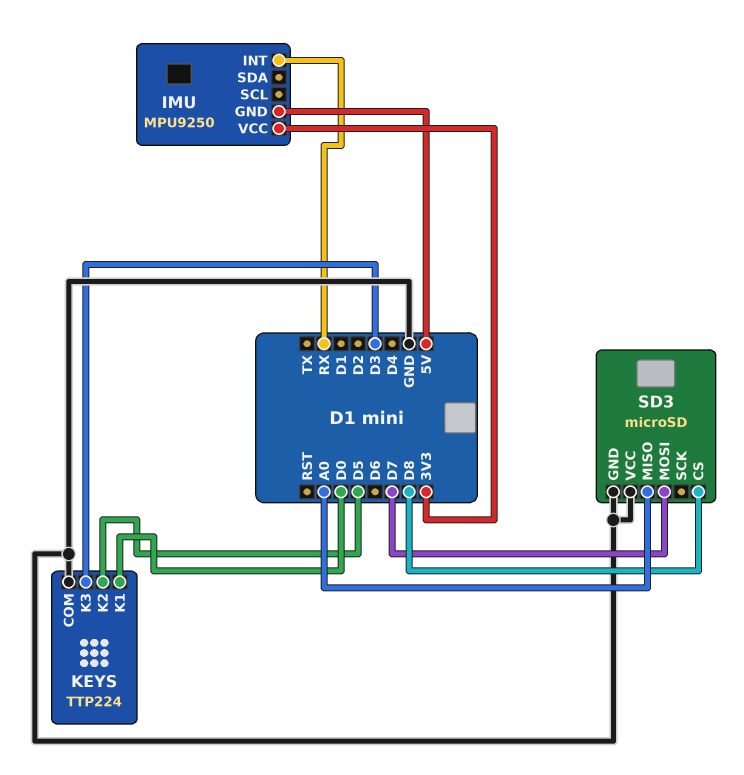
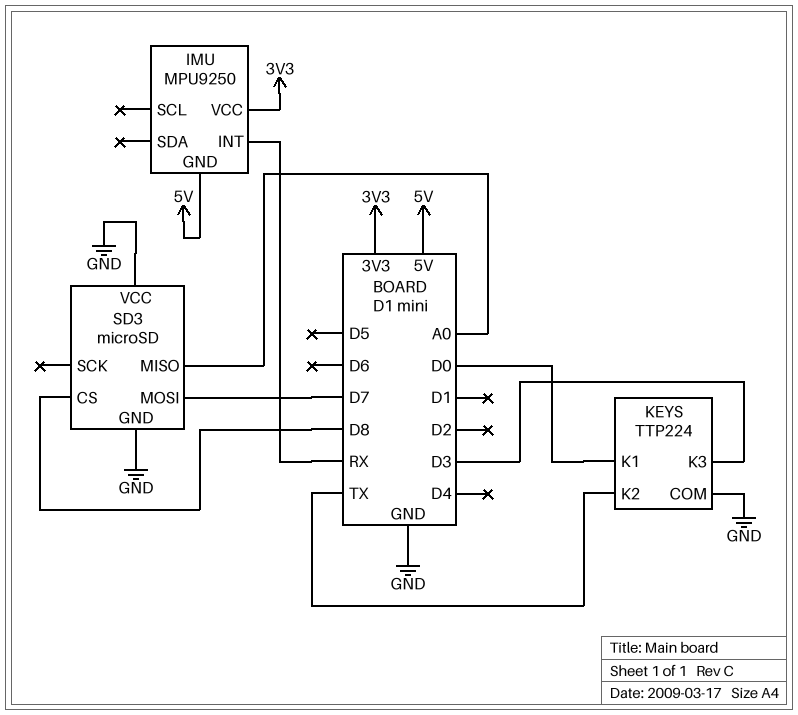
KEYS pin K2: D5 -> TX

